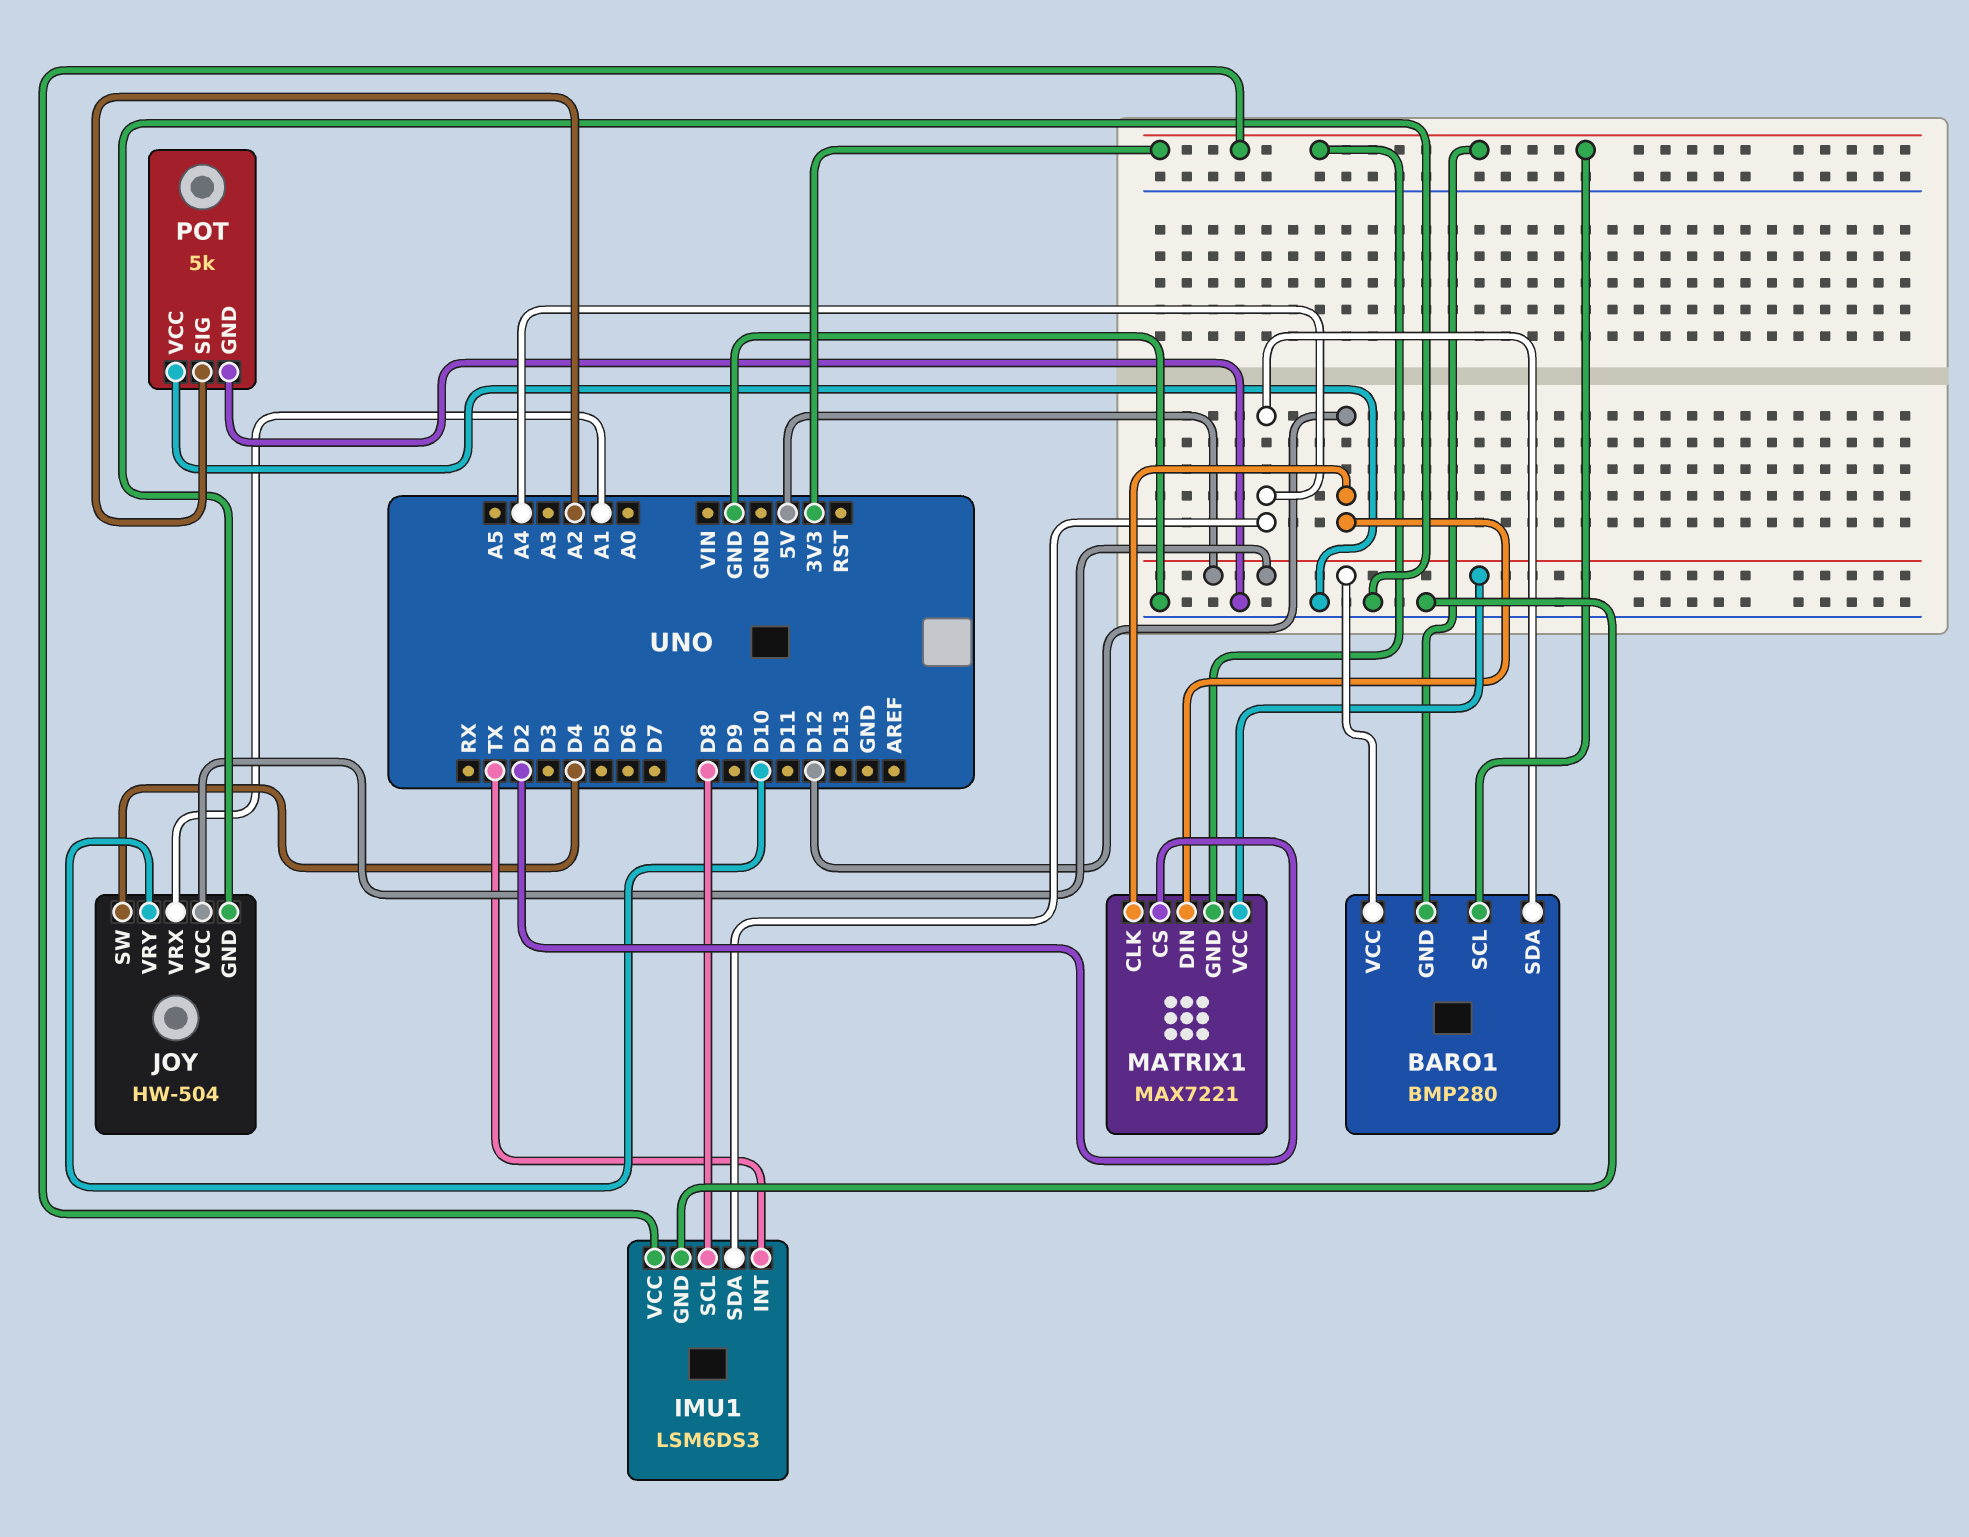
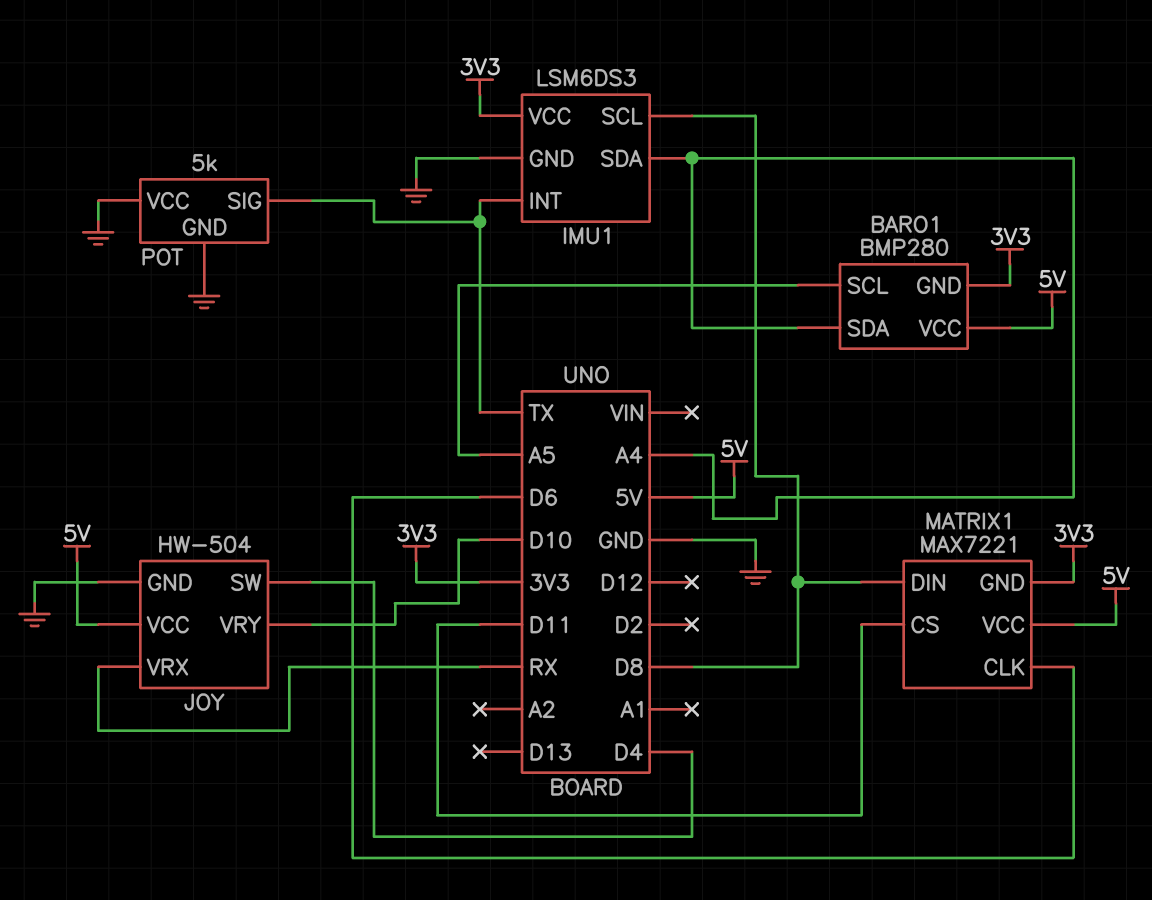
BARO1 pin SCL: 3V3 -> A5
JOY pin VRX: A1 -> RX
MATRIX1 pin CLK: D12 -> D6
MATRIX1 pin CS: D2 -> D11
MATRIX1 pin DIN: D12 -> D8
POT pin SIG: A2 -> TX

